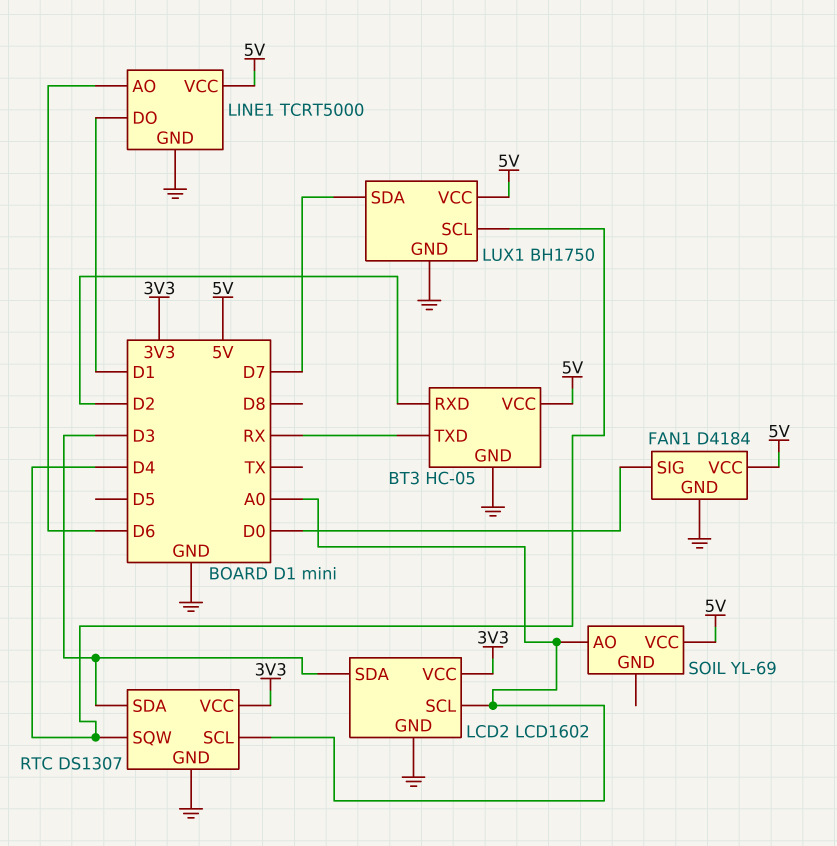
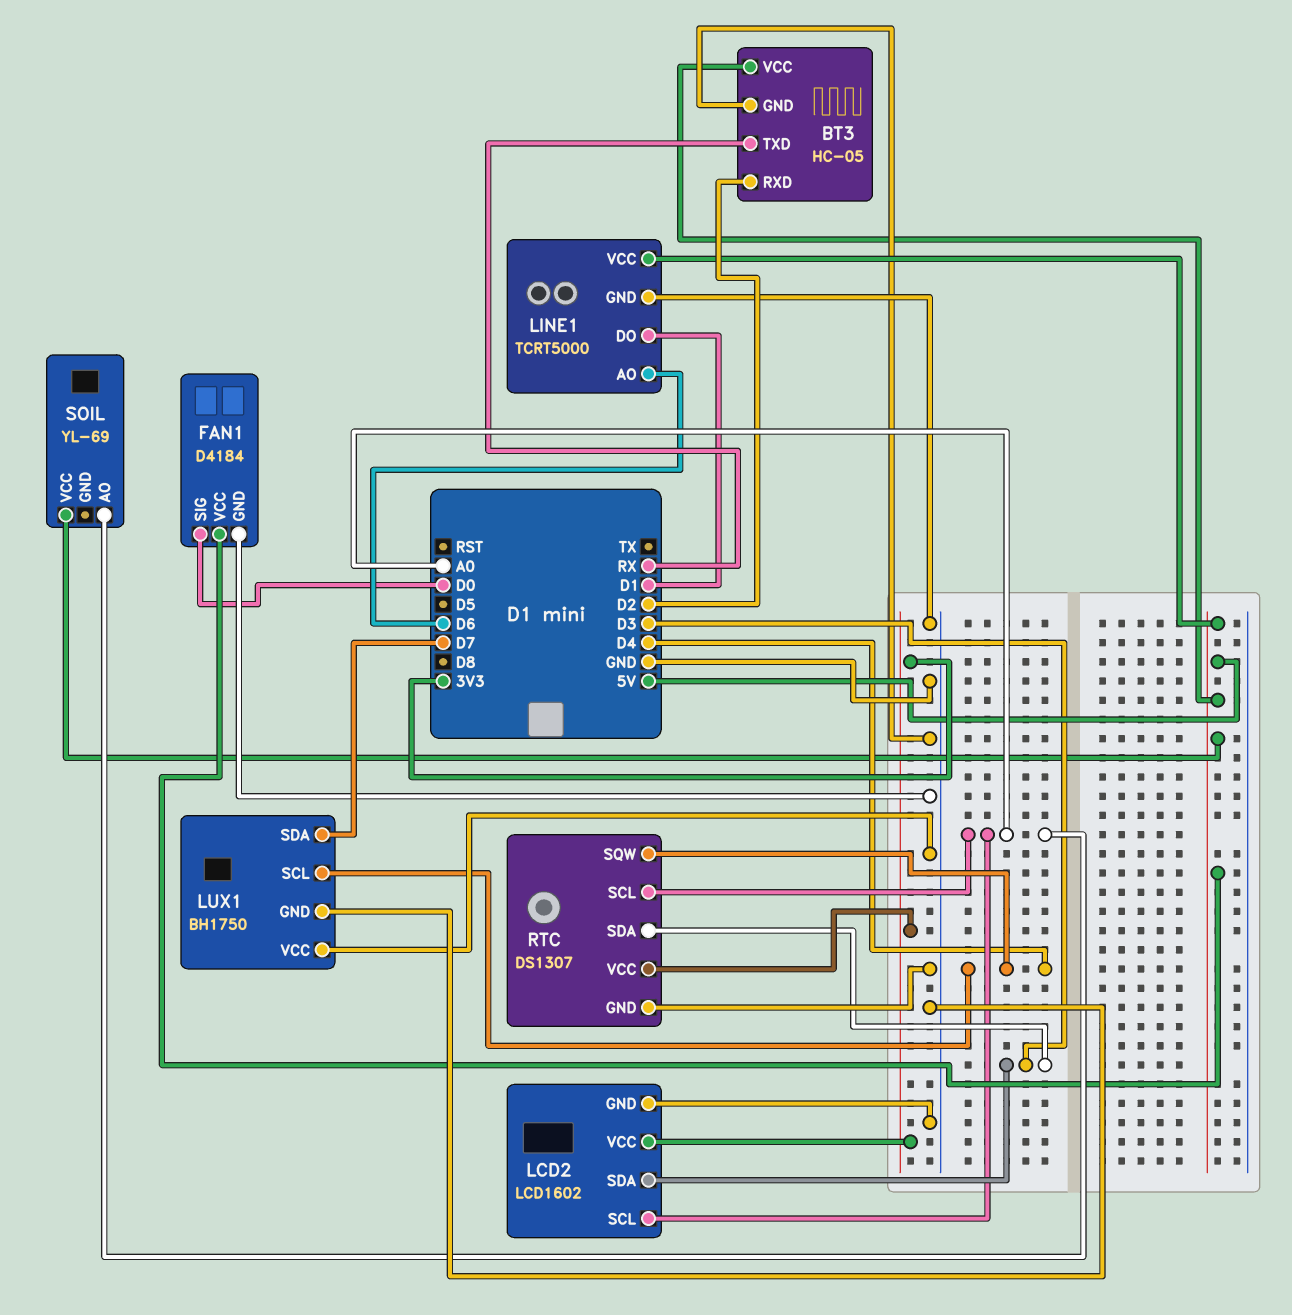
LUX1 pin VCC: 5V -> GND

